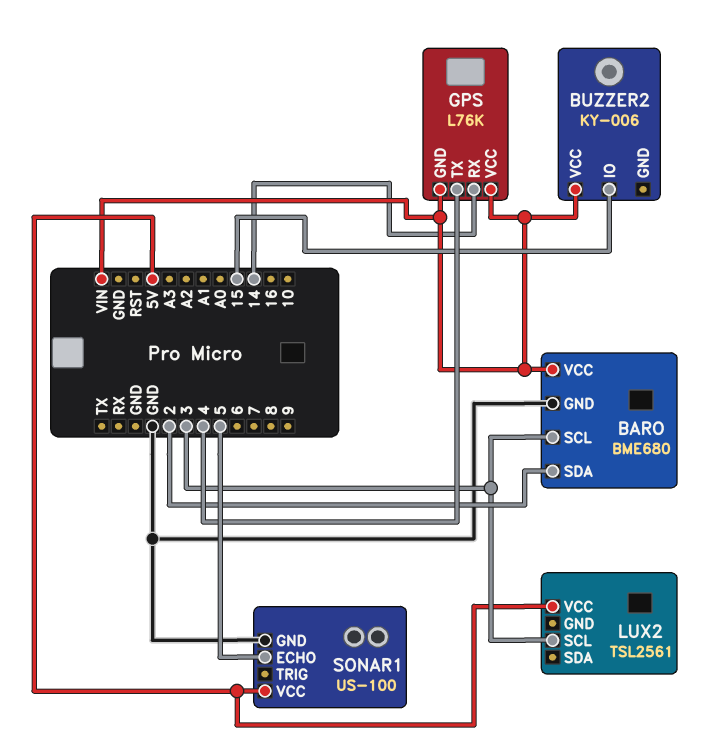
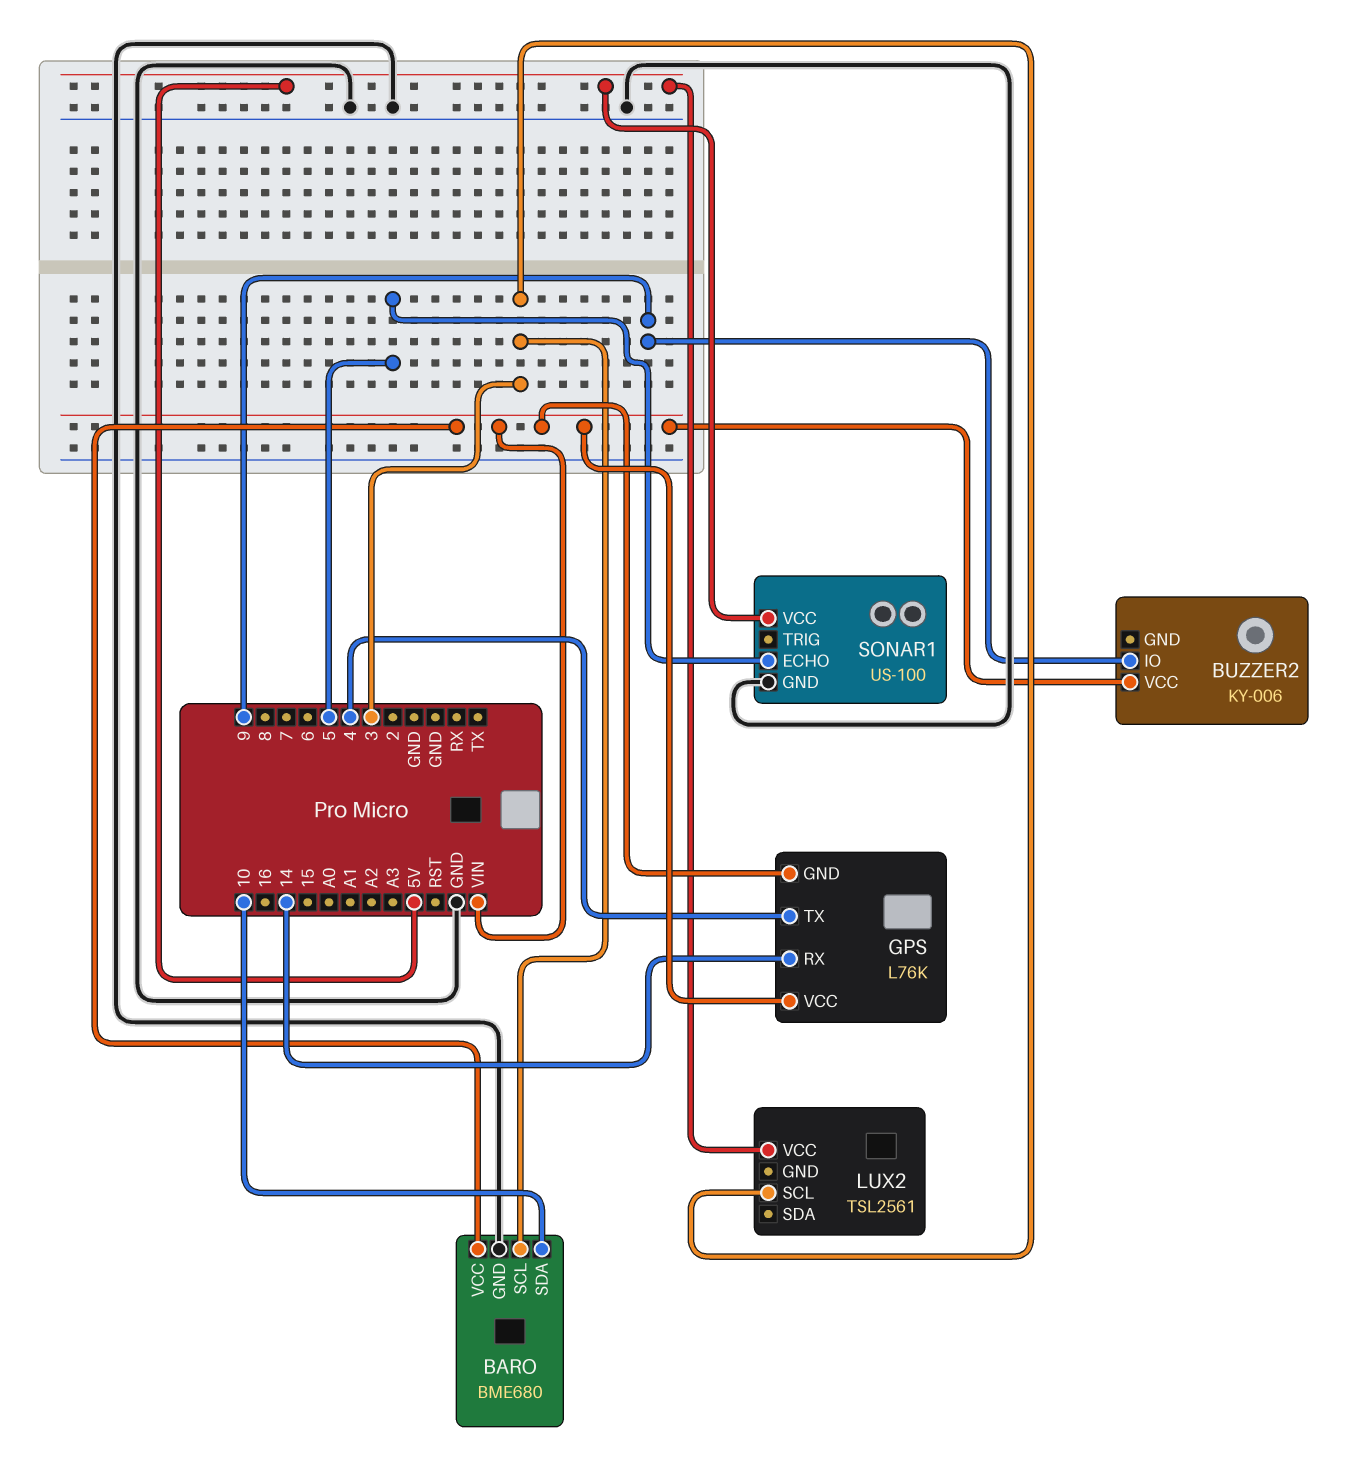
BARO pin SDA: 2 -> 10
BUZZER2 pin IO: 15 -> 9

